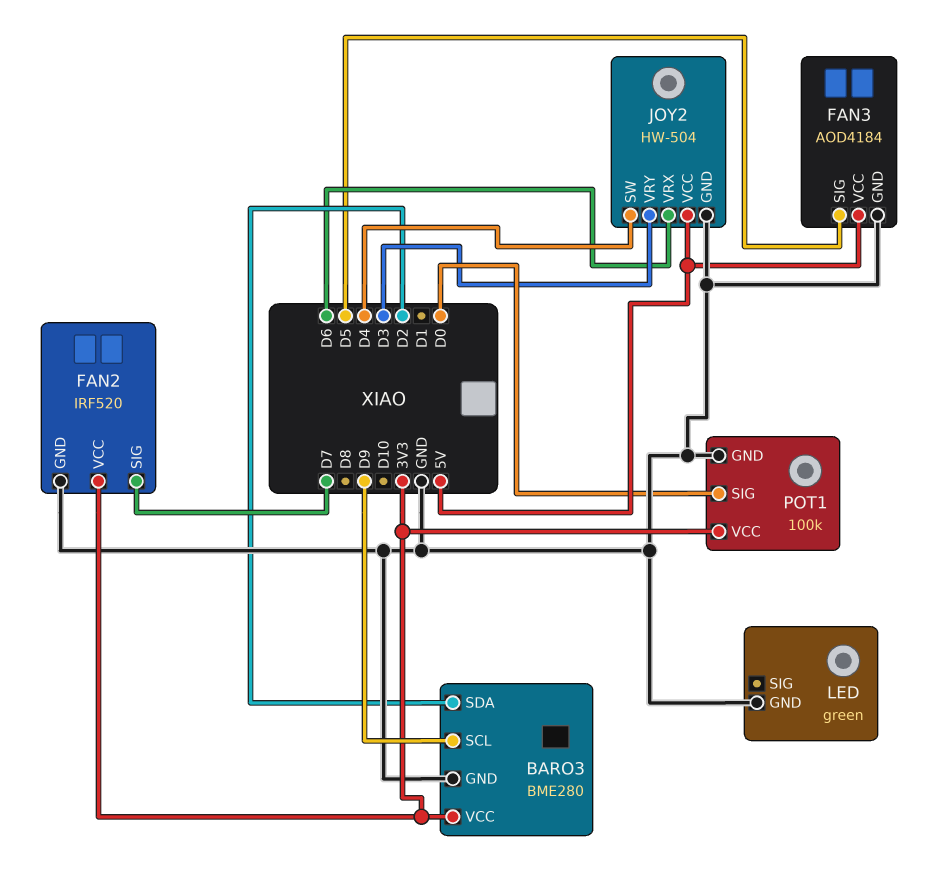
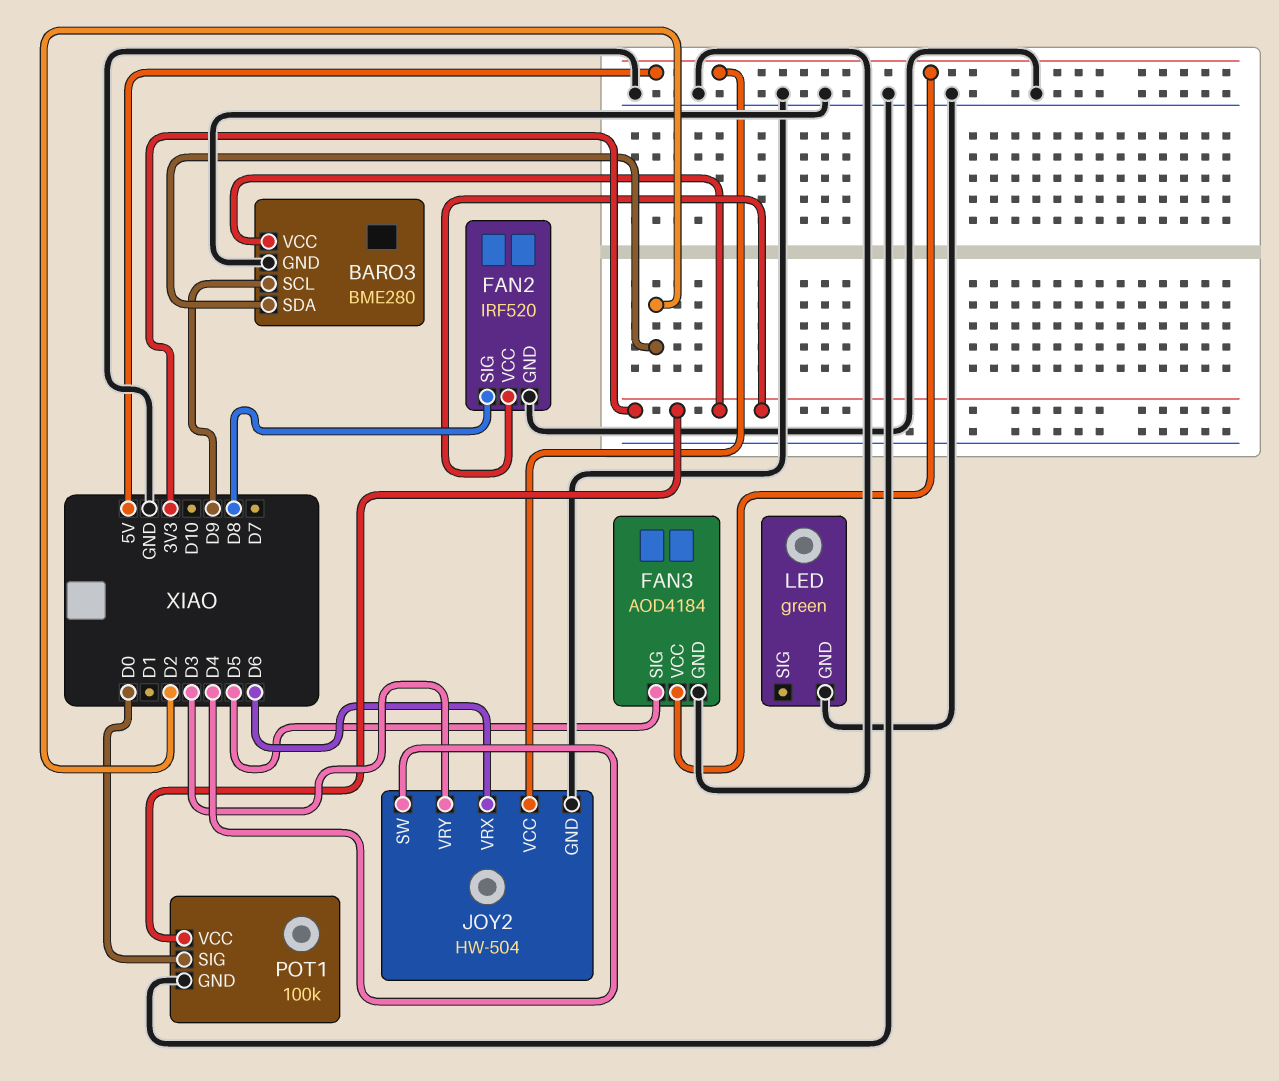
FAN2 pin SIG: D7 -> D8

